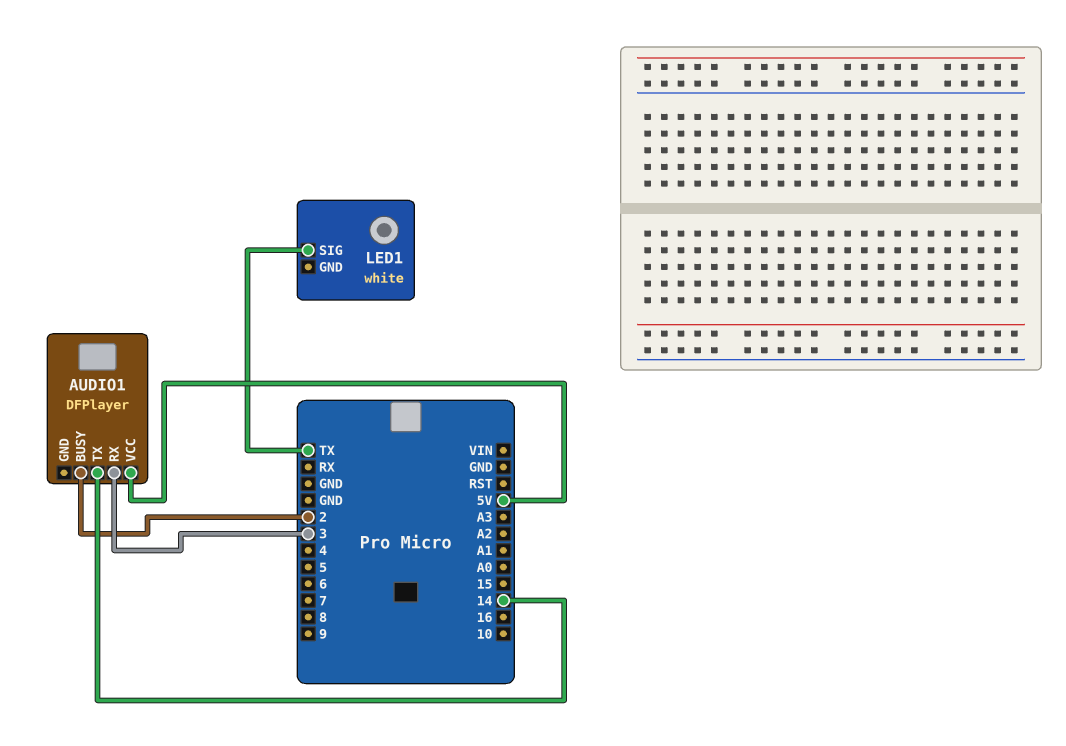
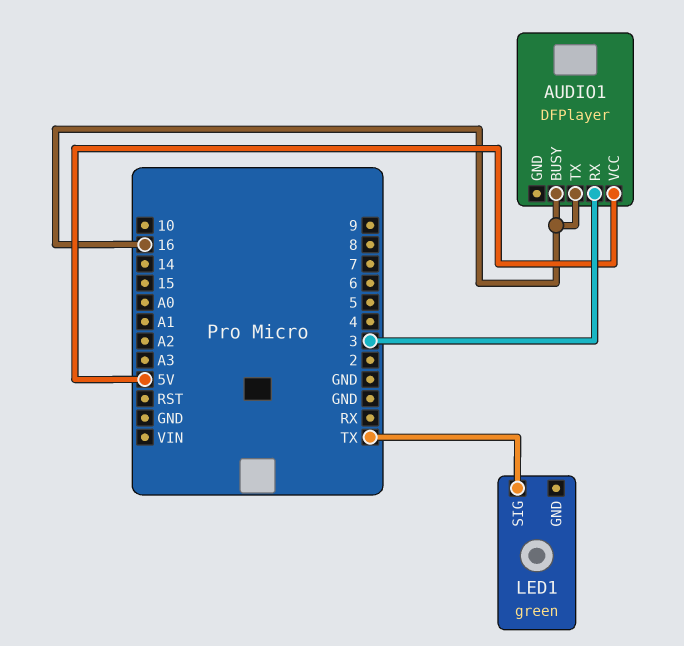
AUDIO1 pin BUSY: 2 -> 16
AUDIO1 pin TX: 14 -> 16
LED1: white -> green

